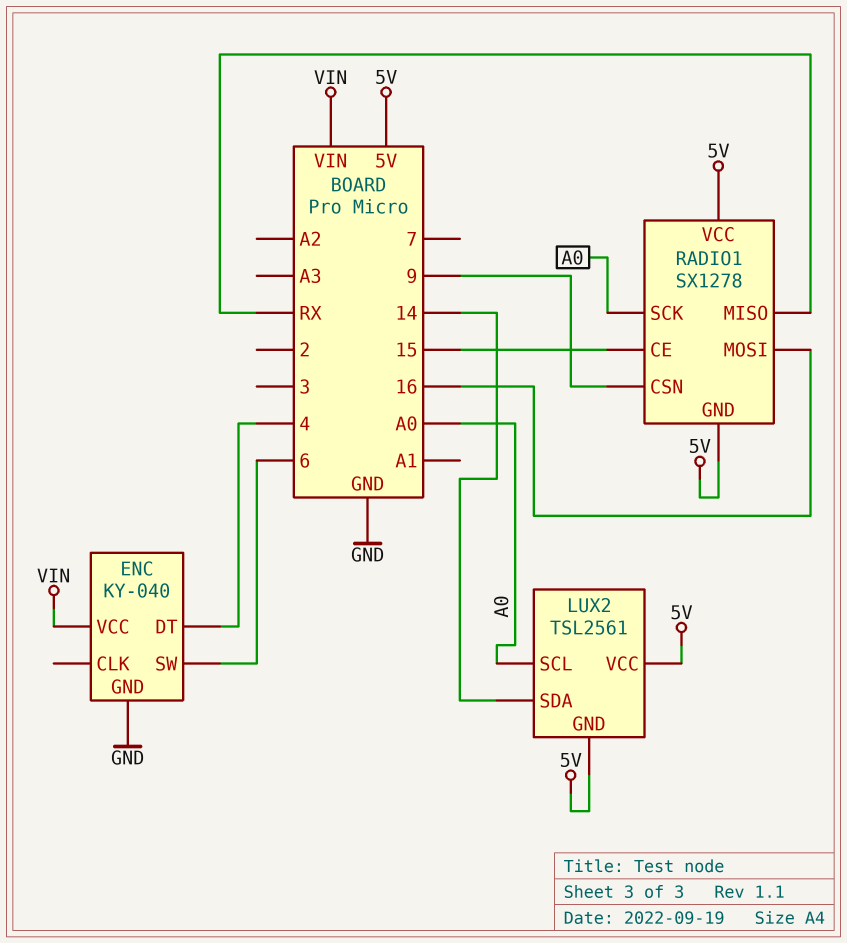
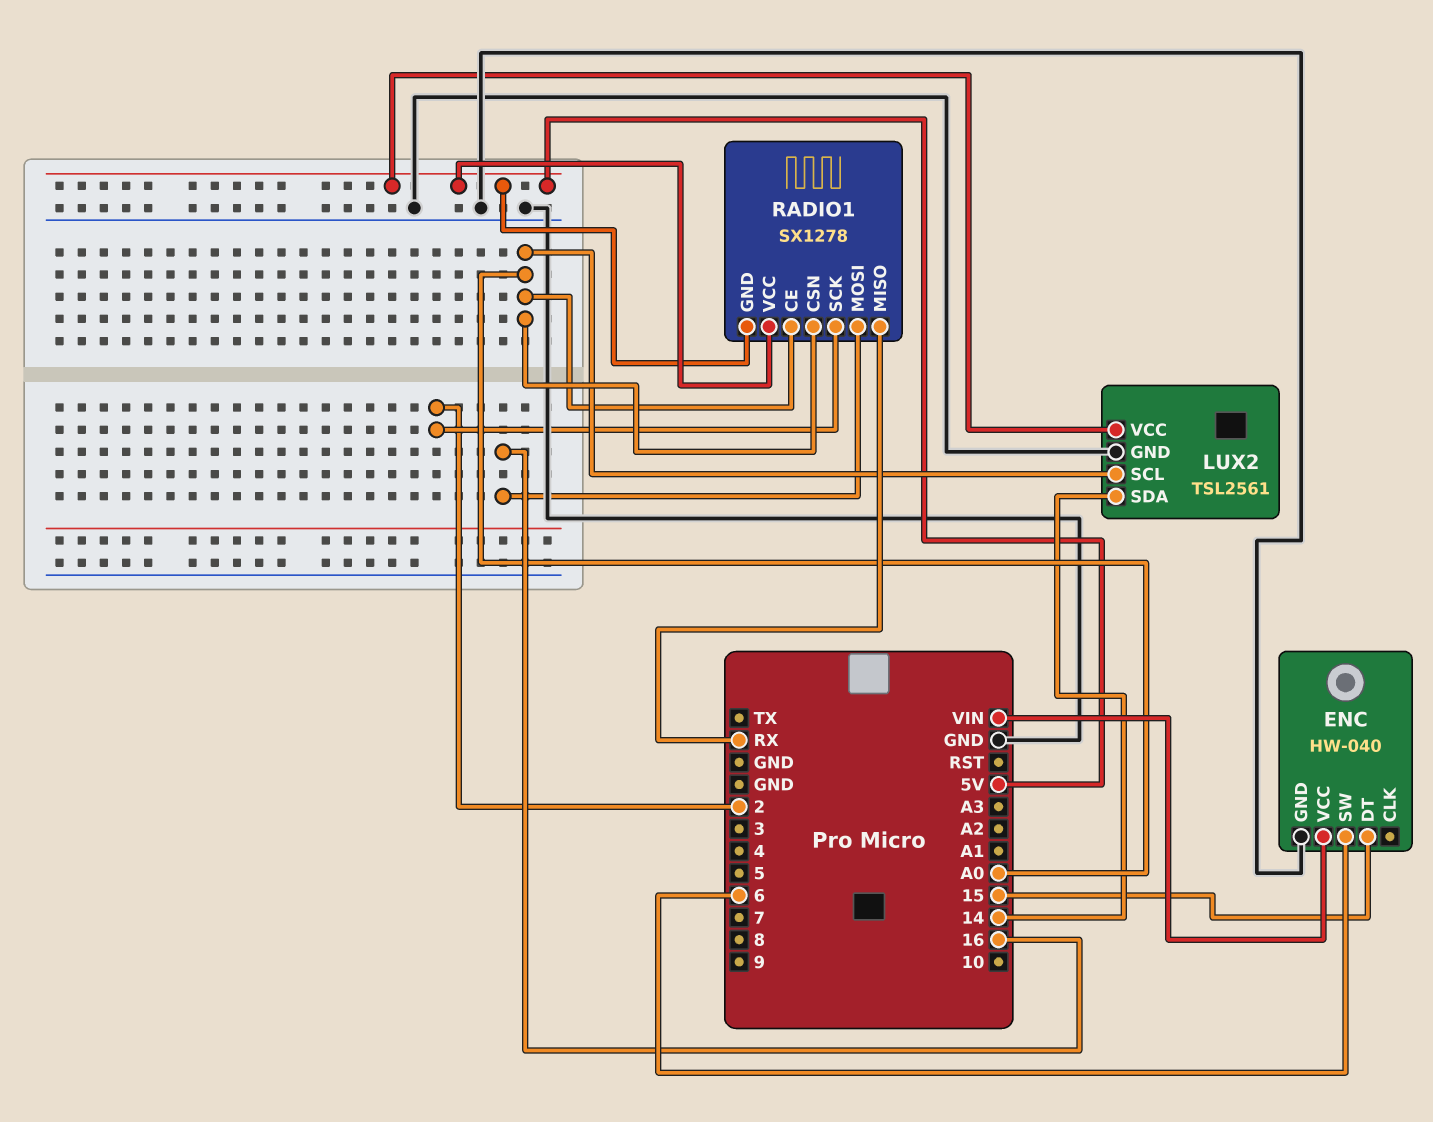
ENC: KY-040 -> HW-040
ENC pin DT: 4 -> 15
LUX2 pin GND: 5V -> GND
RADIO1 pin CE: 15 -> A0
RADIO1 pin CSN: 9 -> A0
RADIO1 pin SCK: A0 -> 2

